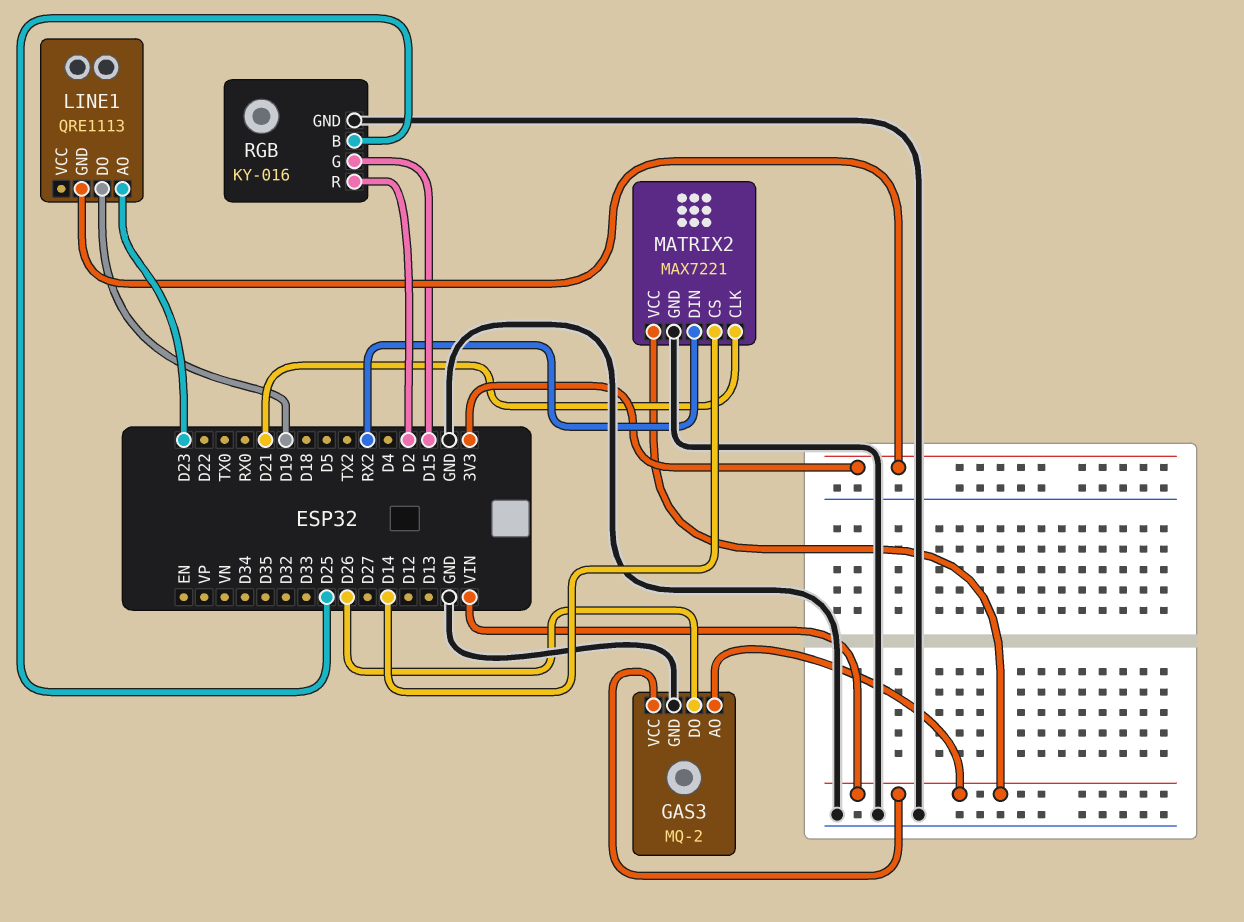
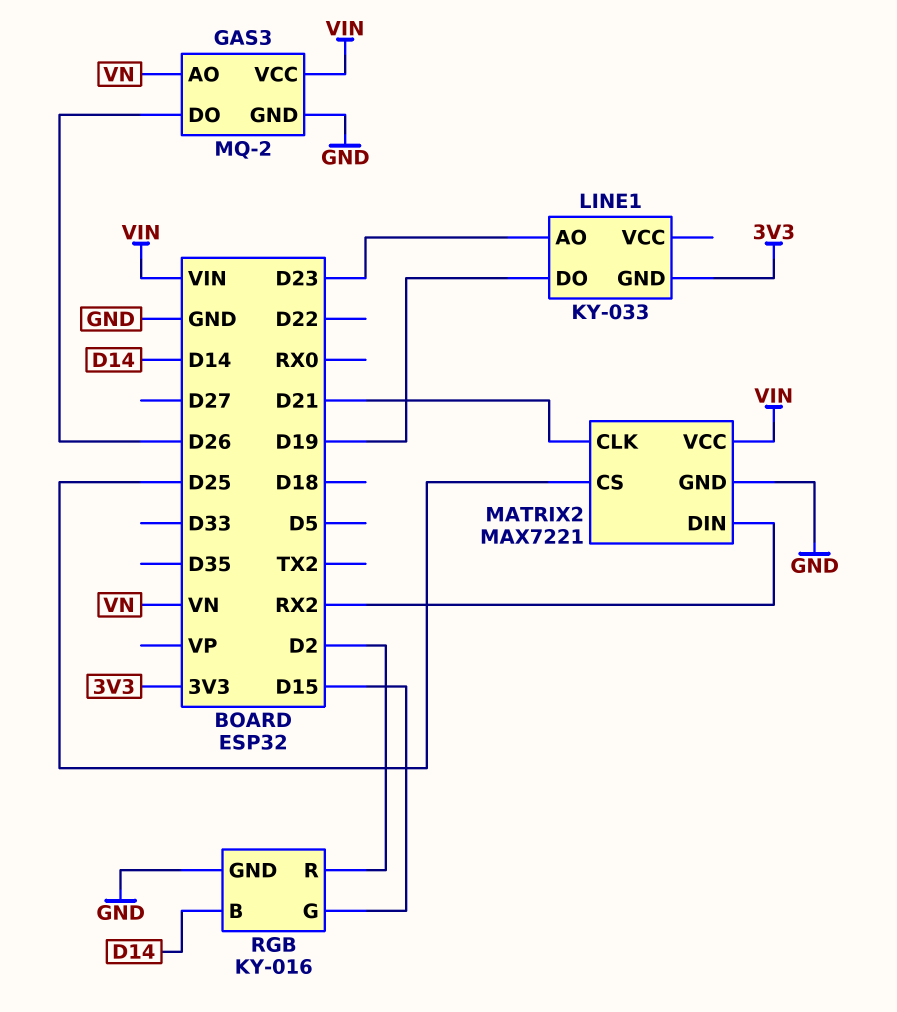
GAS3 pin AO: VIN -> VN
LINE1: QRE1113 -> KY-033
MATRIX2 pin CS: D14 -> D25
RGB pin B: D25 -> D14

